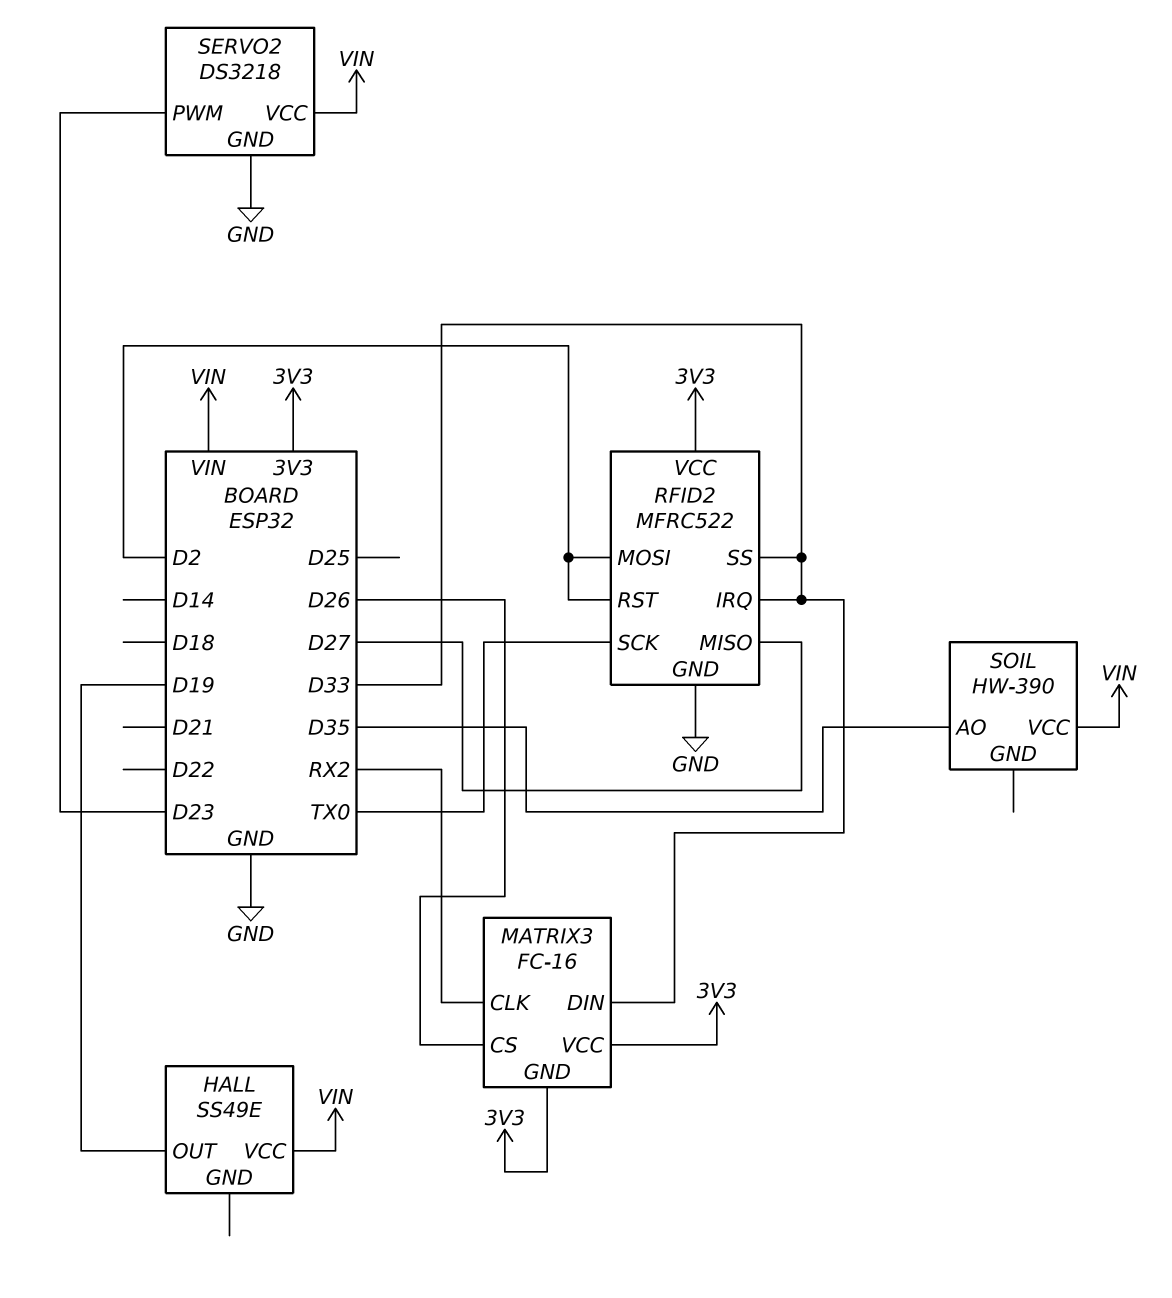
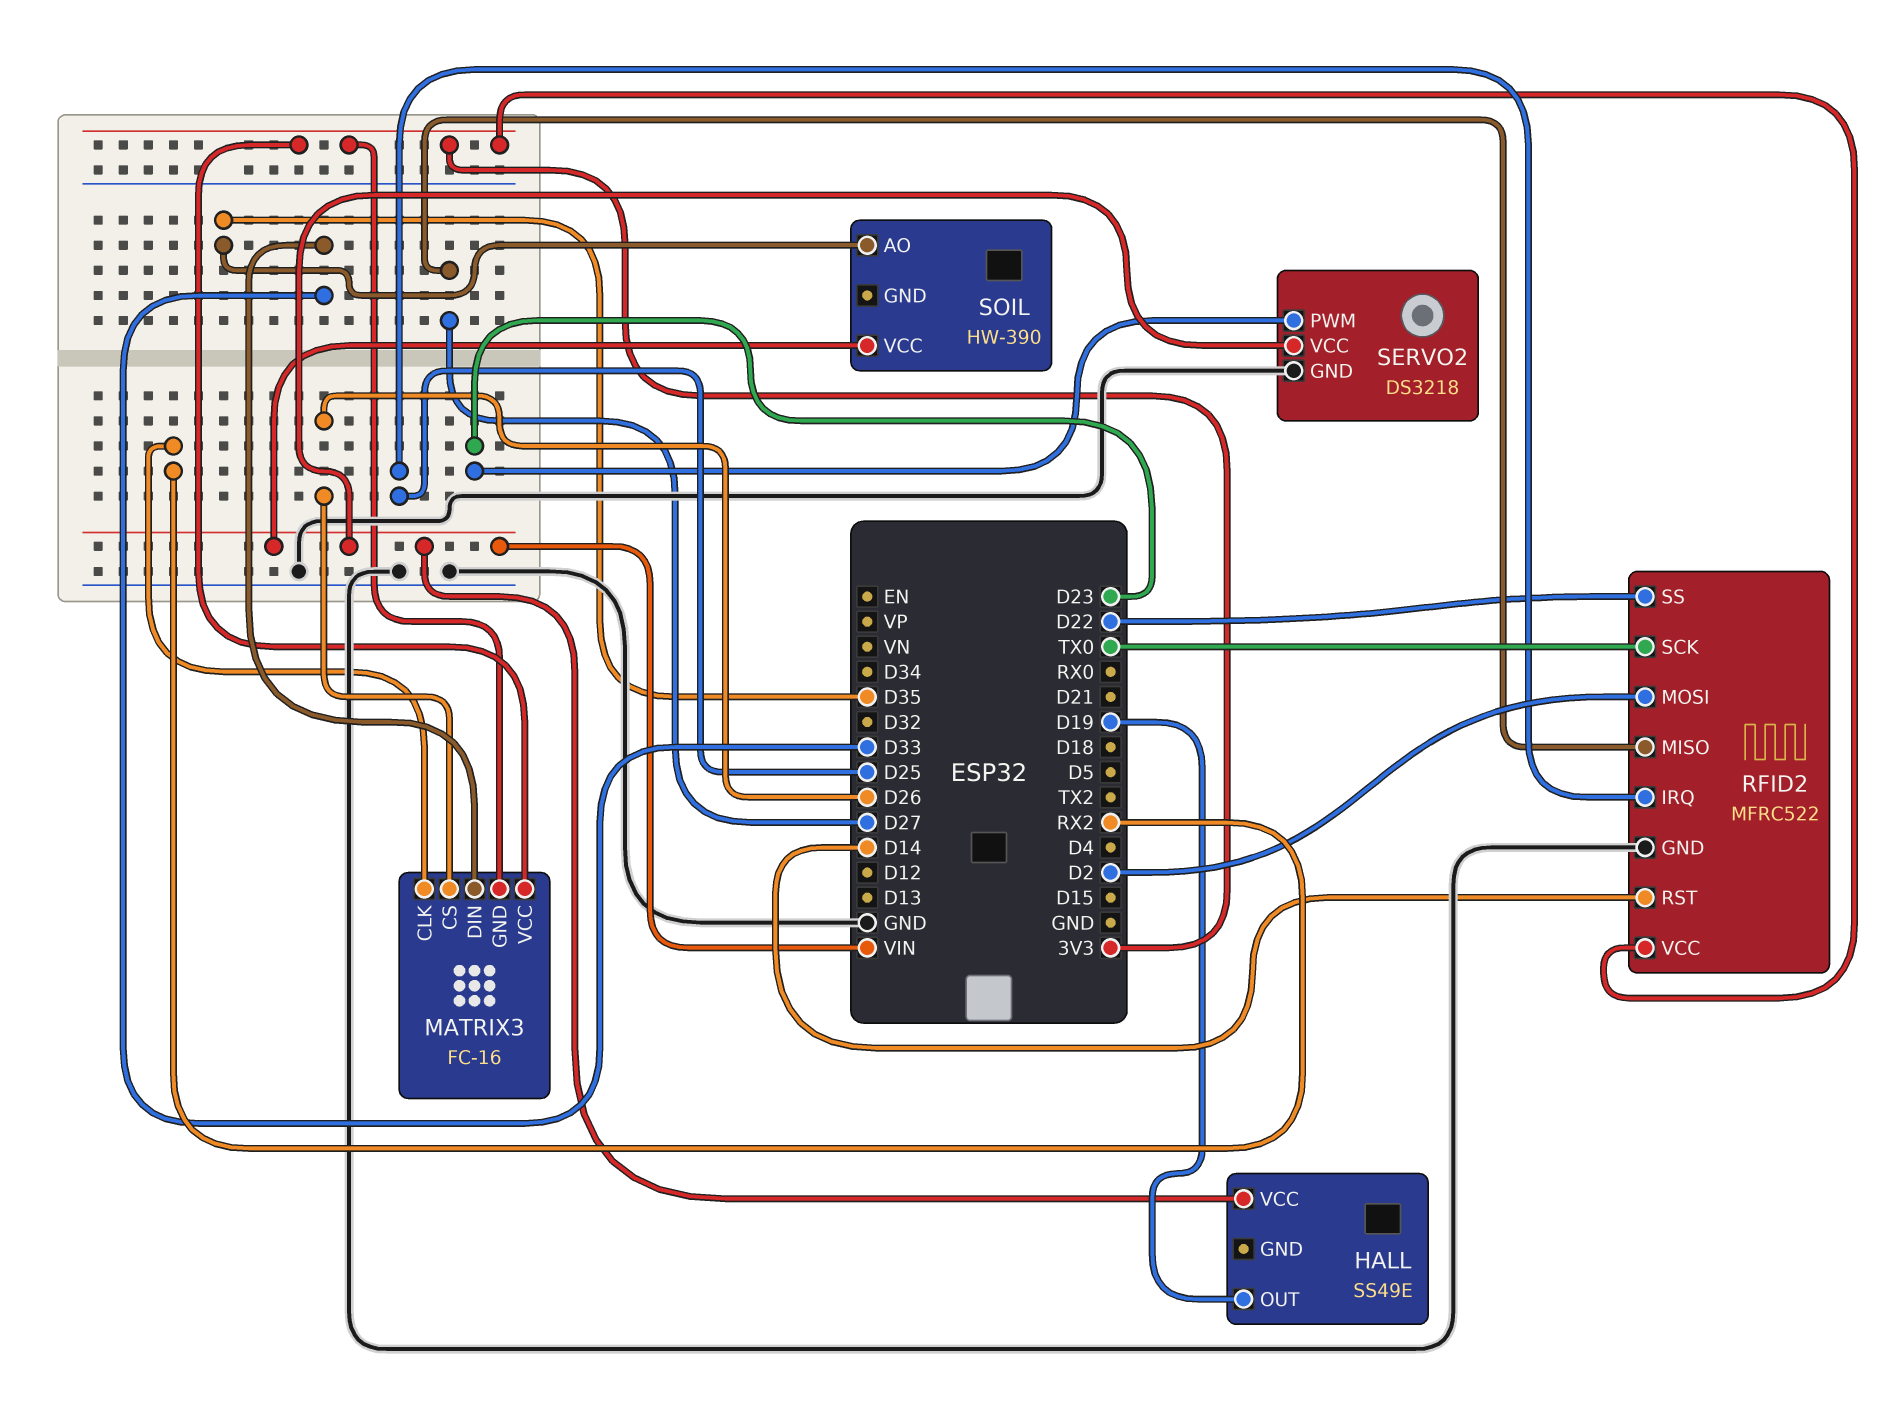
RFID2 pin IRQ: D33 -> D25
RFID2 pin RST: D2 -> D14
RFID2 pin SS: D33 -> D22

